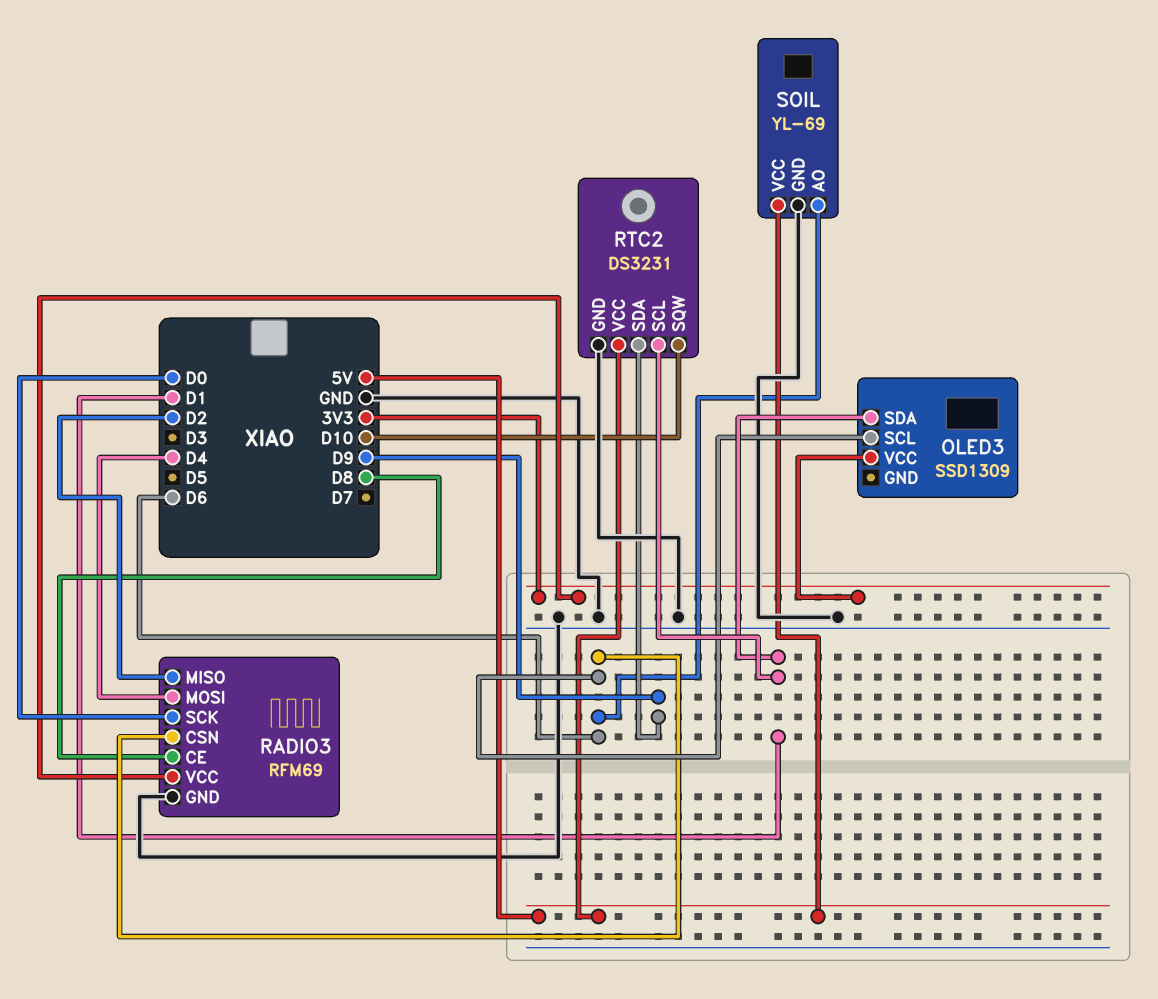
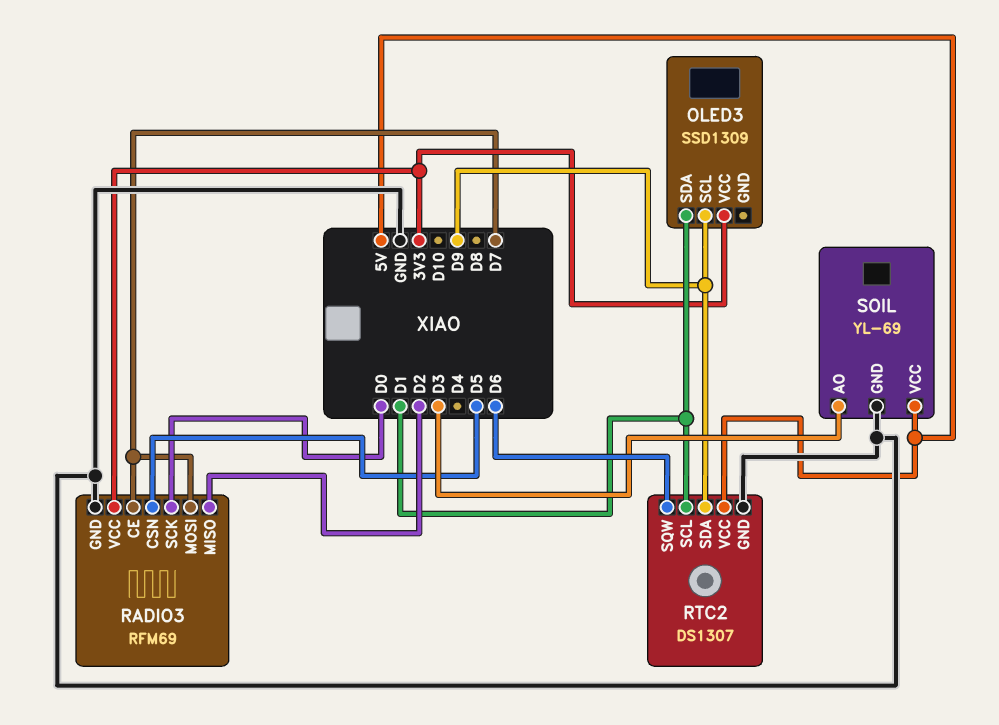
OLED3 pin SCL: D6 -> D9
RADIO3 pin CE: D8 -> D7
RADIO3 pin CSN: D6 -> D5
RADIO3 pin MOSI: D4 -> D7
RTC2: DS3231 -> DS1307
RTC2 pin SQW: D10 -> D6
SOIL pin AO: D6 -> D3

